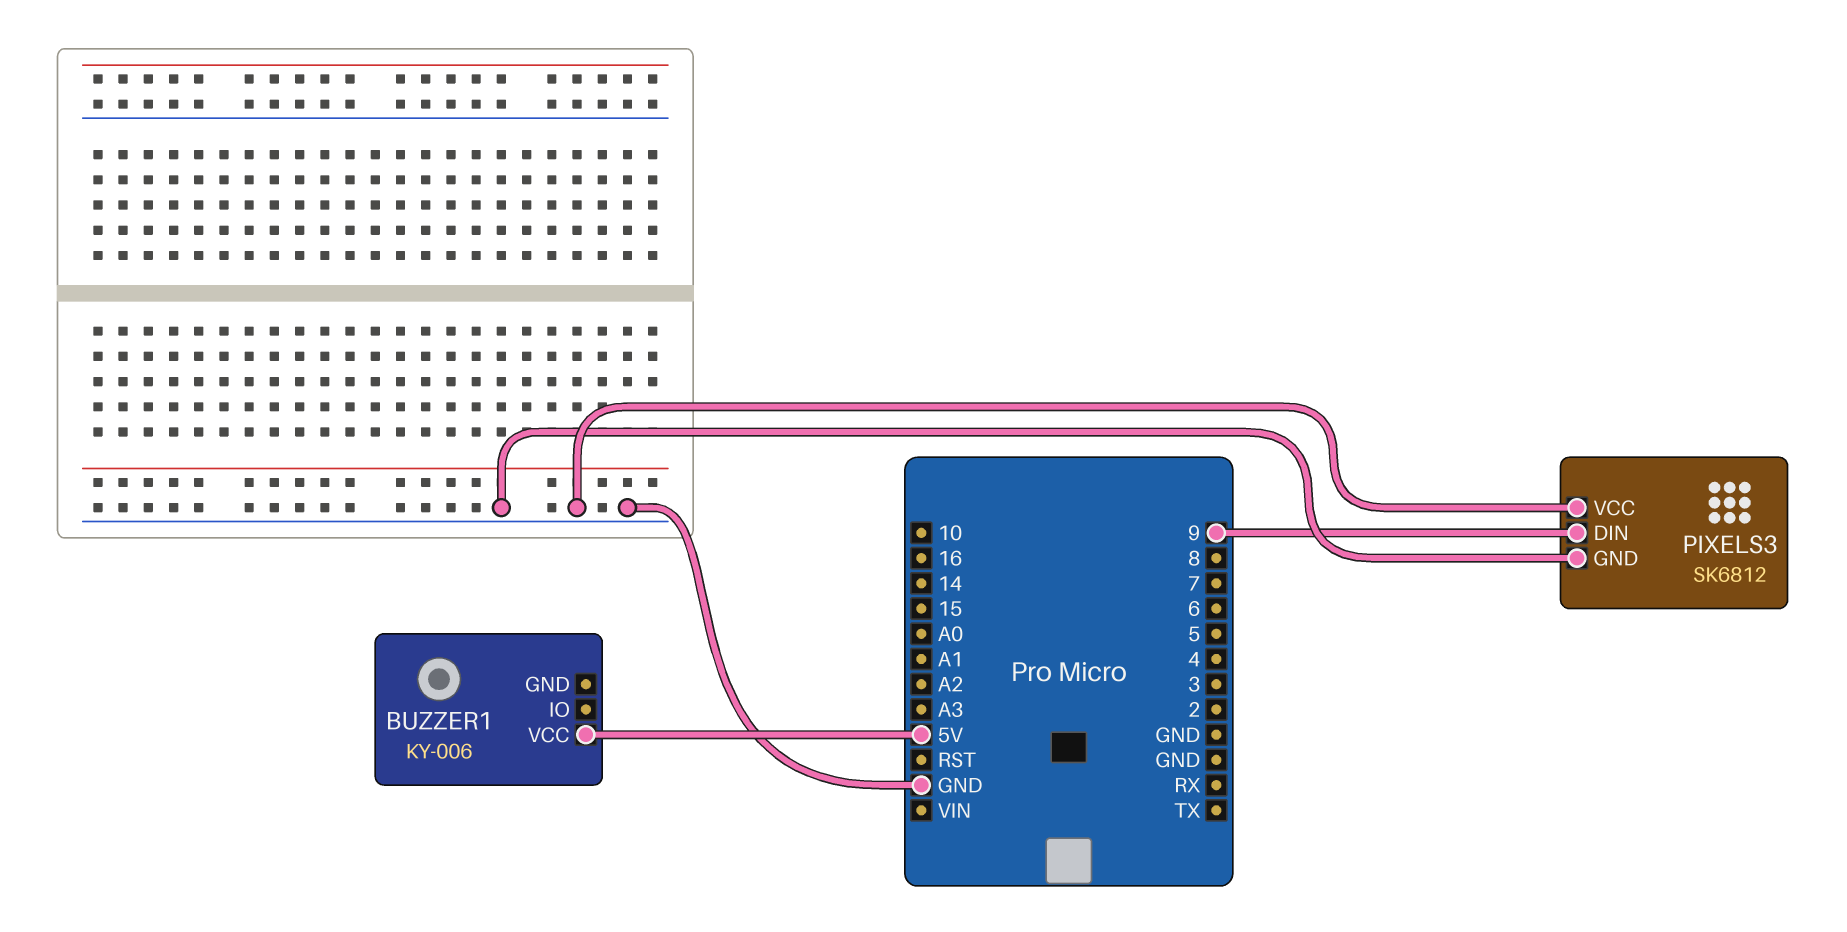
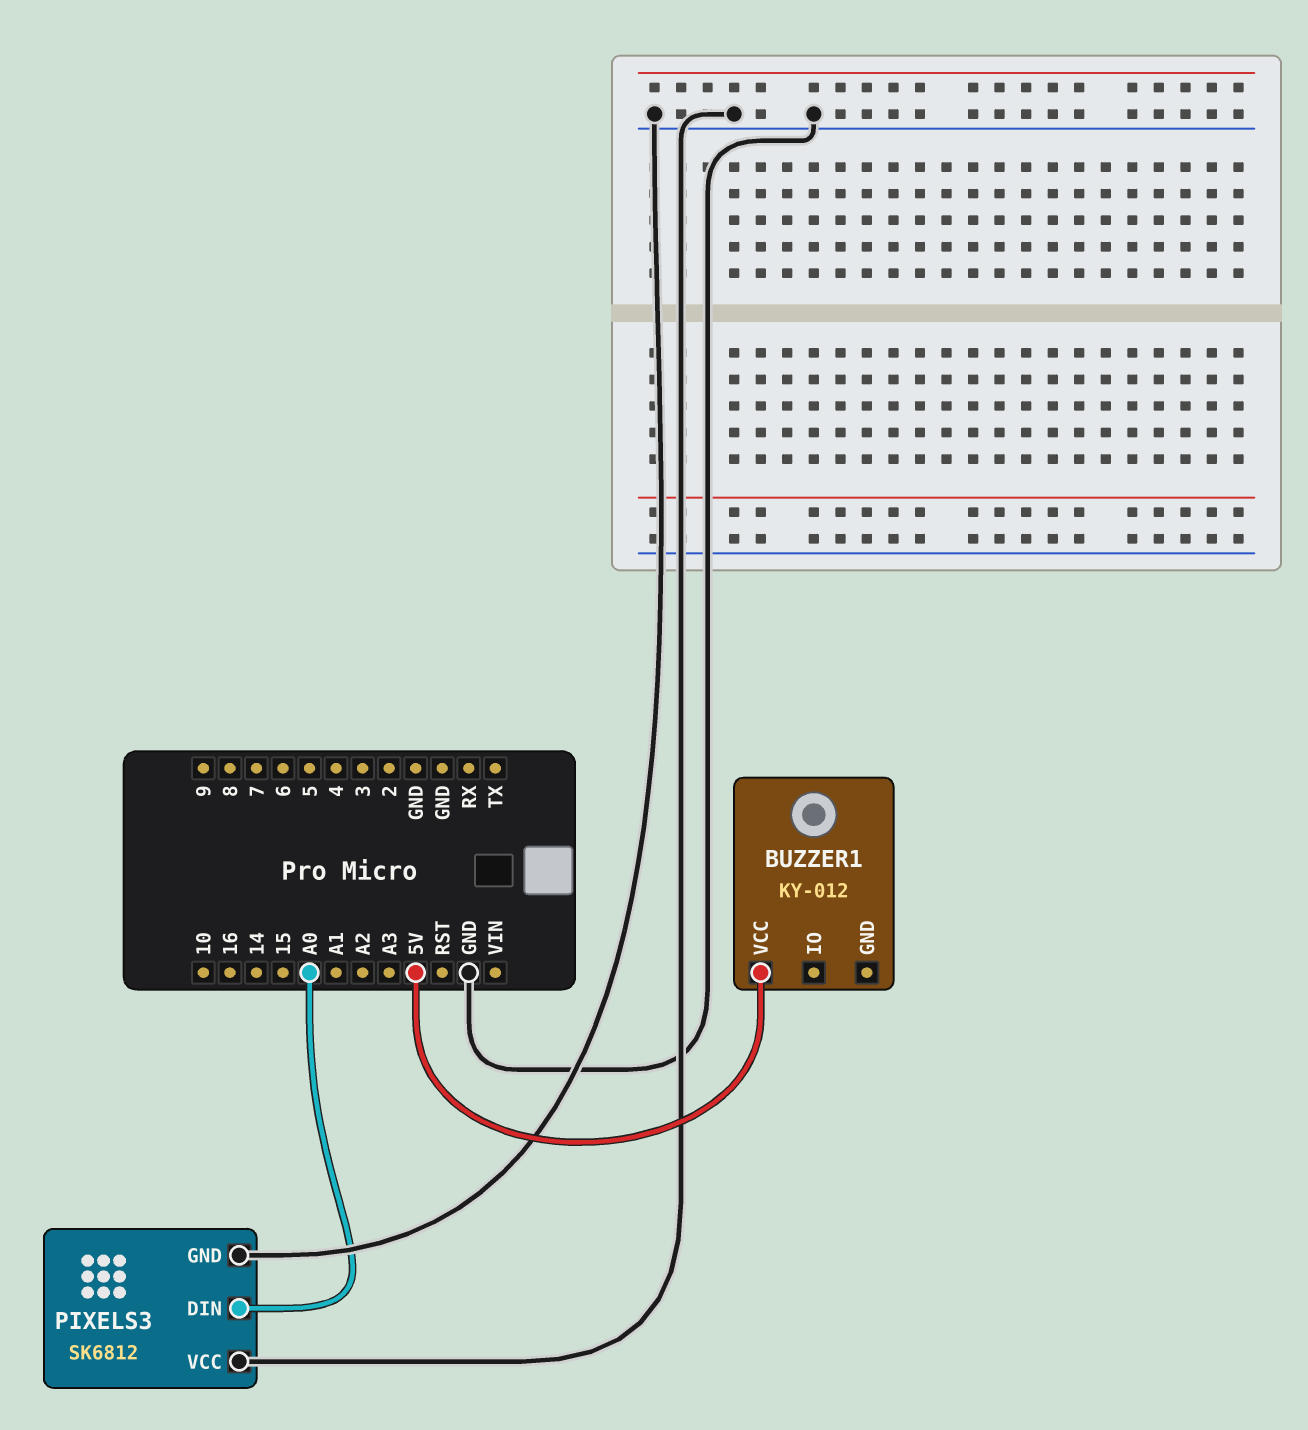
BUZZER1: KY-006 -> KY-012
PIXELS3 pin DIN: 9 -> A0

